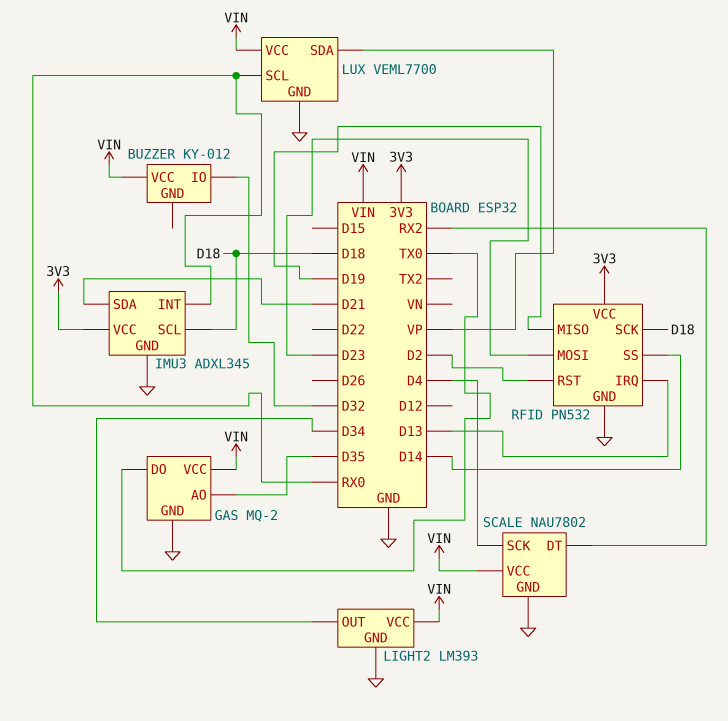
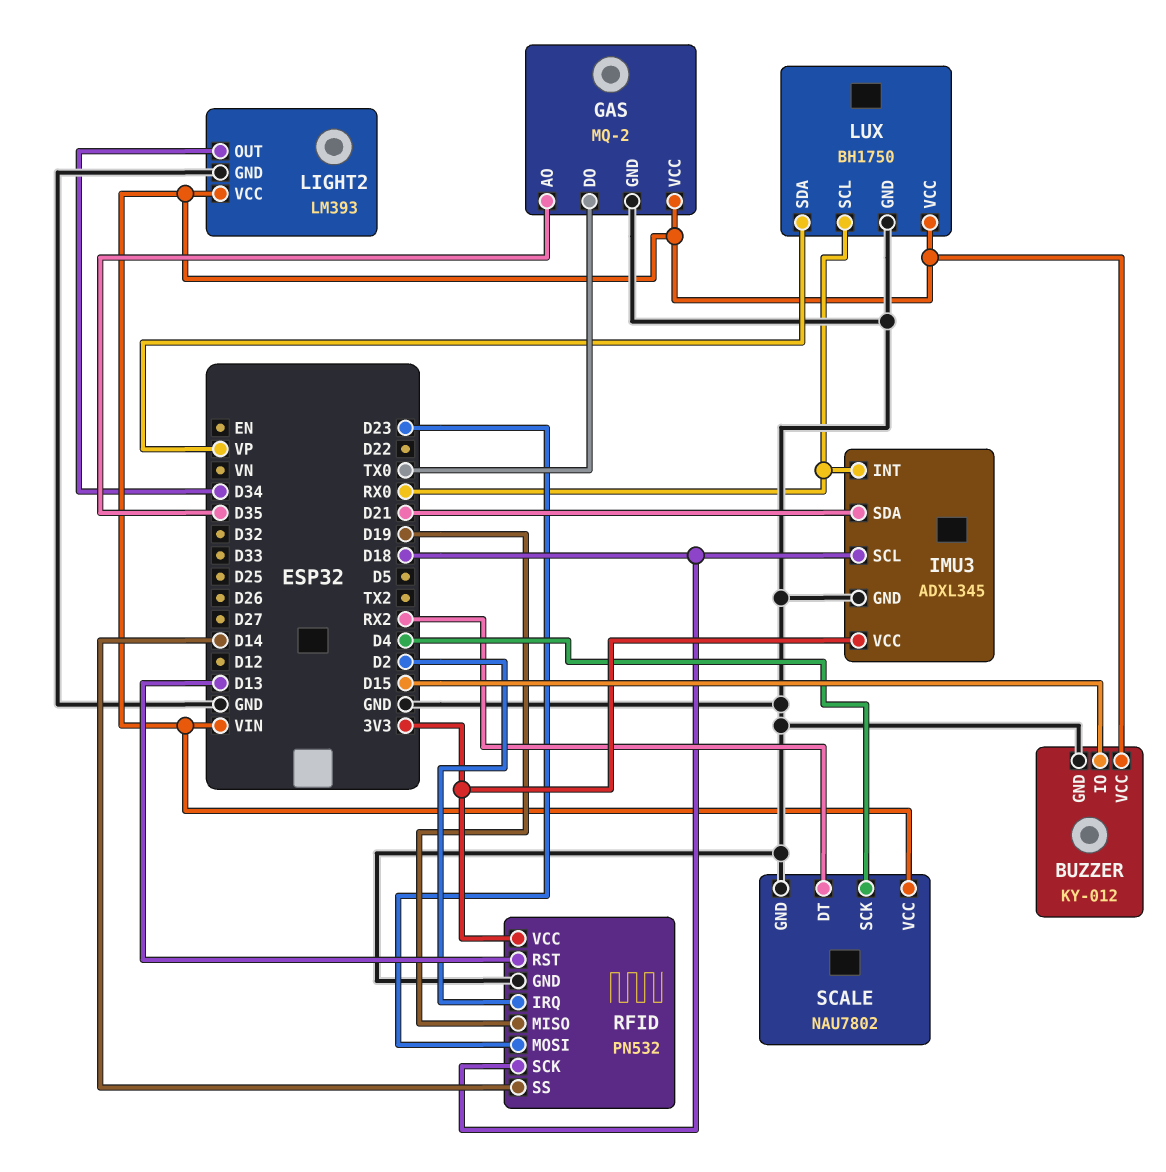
BUZZER pin GND: none -> GND
BUZZER pin IO: D32 -> D15
LUX: VEML7700 -> BH1750
RFID pin IRQ: D13 -> D2
RFID pin RST: D2 -> D13

